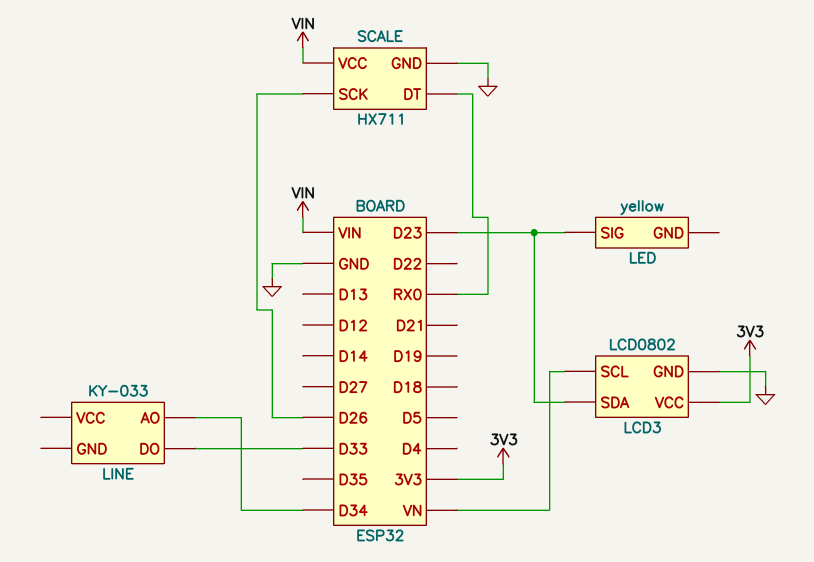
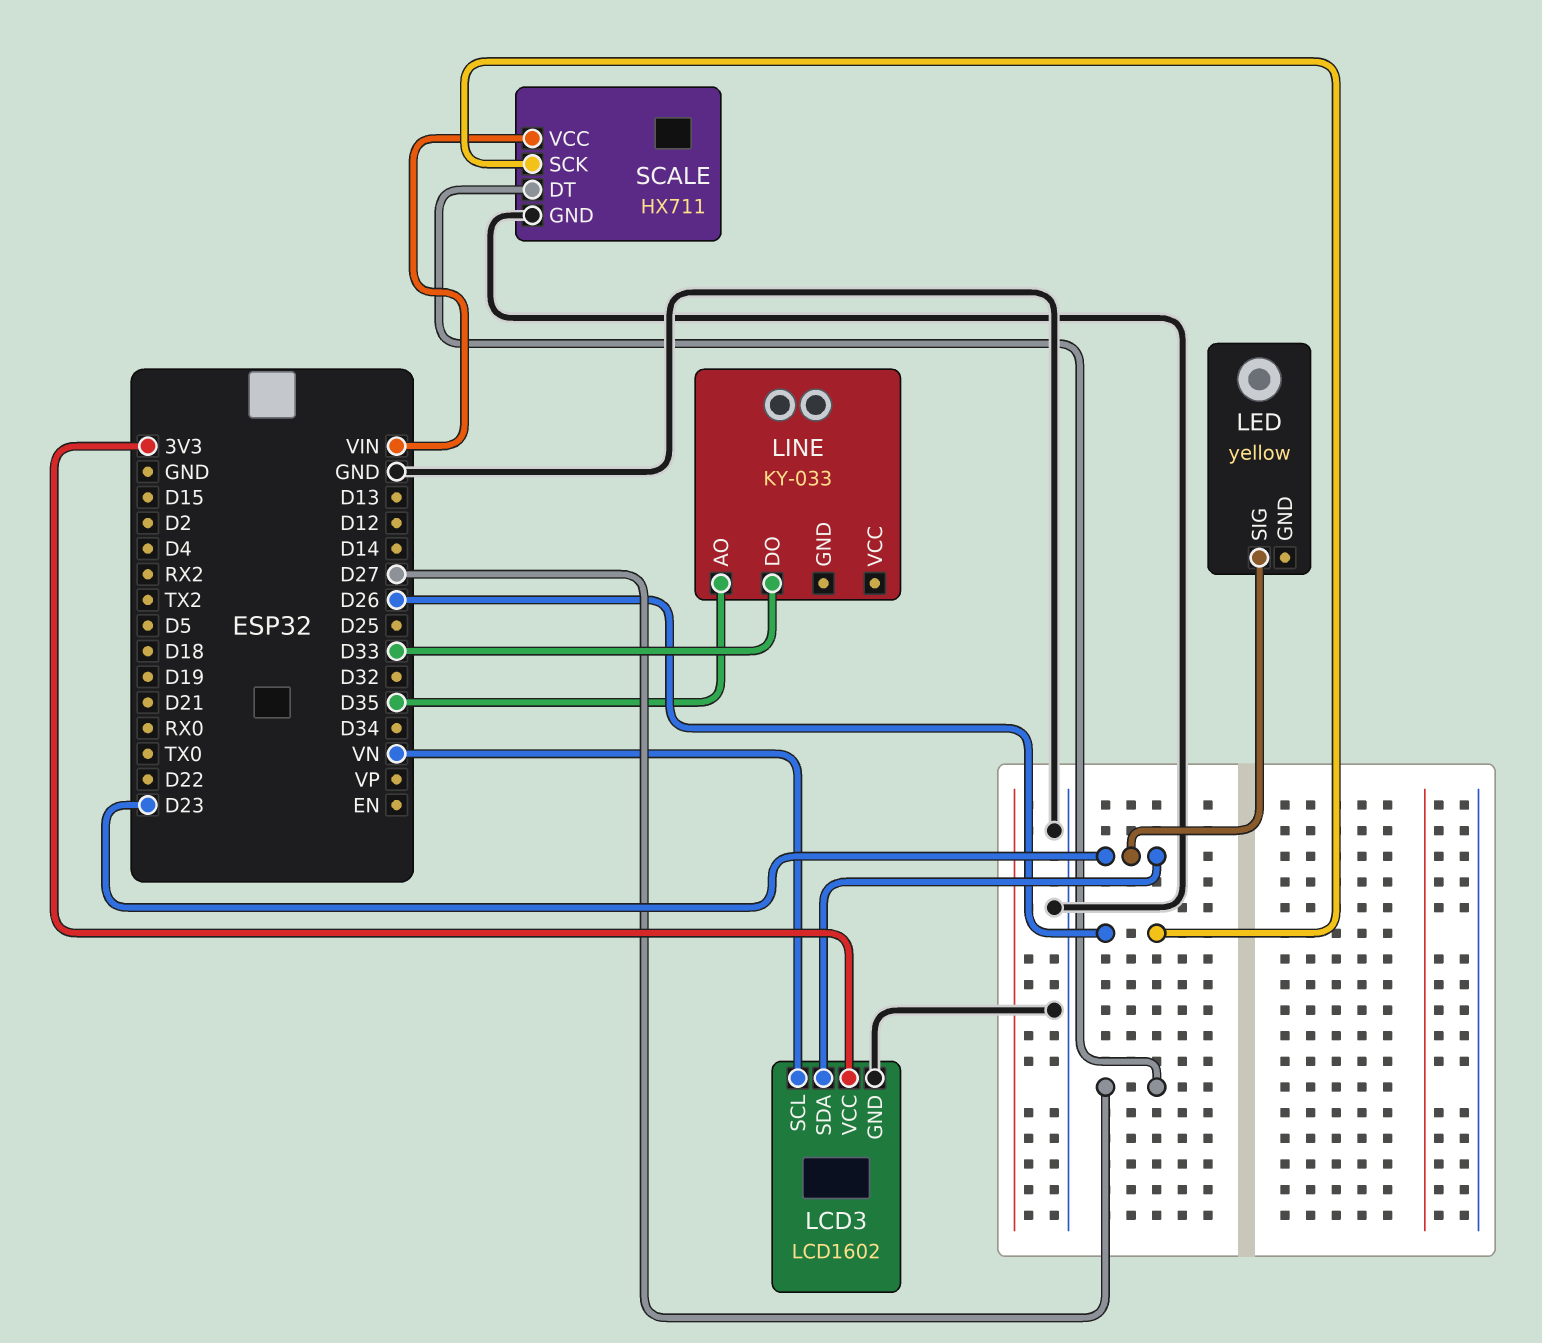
LCD3: LCD0802 -> LCD1602
LINE pin AO: D34 -> D35
SCALE pin DT: RX0 -> D27

